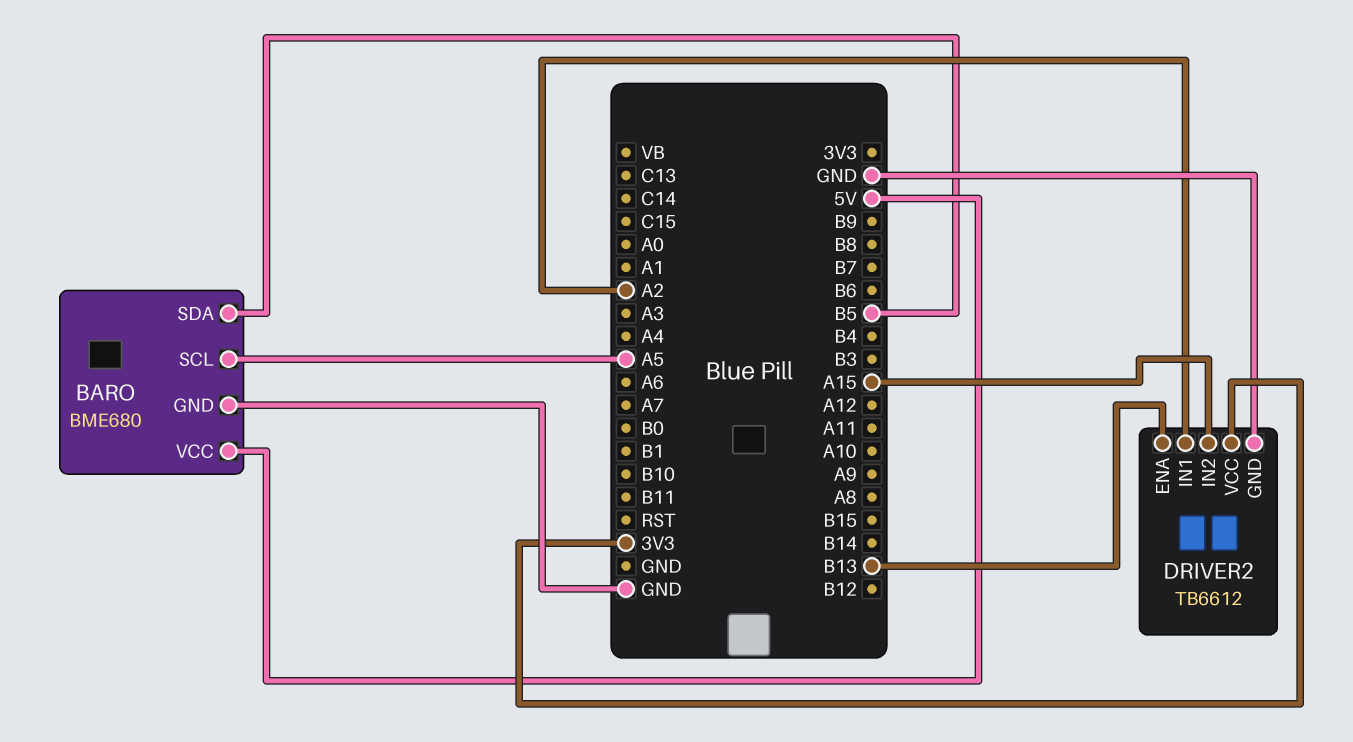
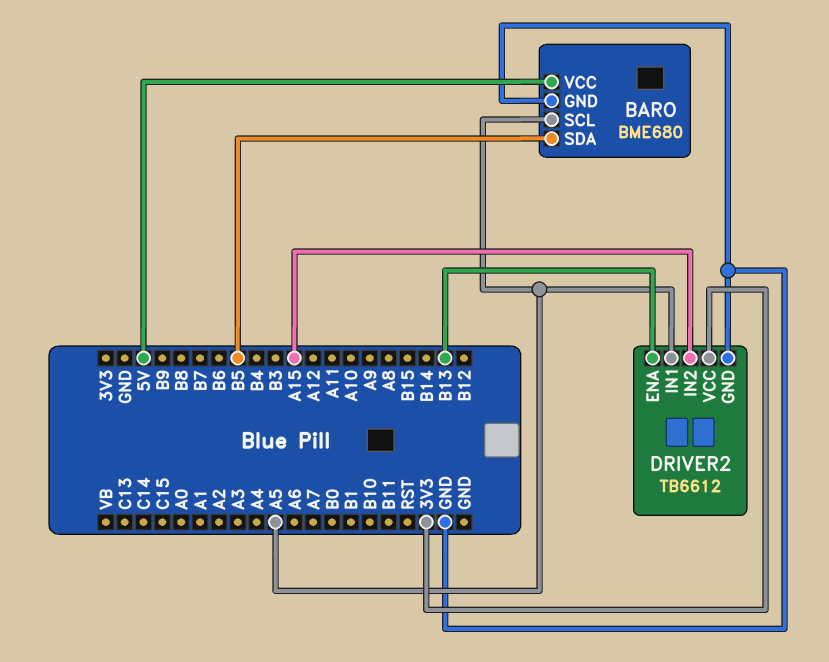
DRIVER2 pin IN1: A2 -> A5

